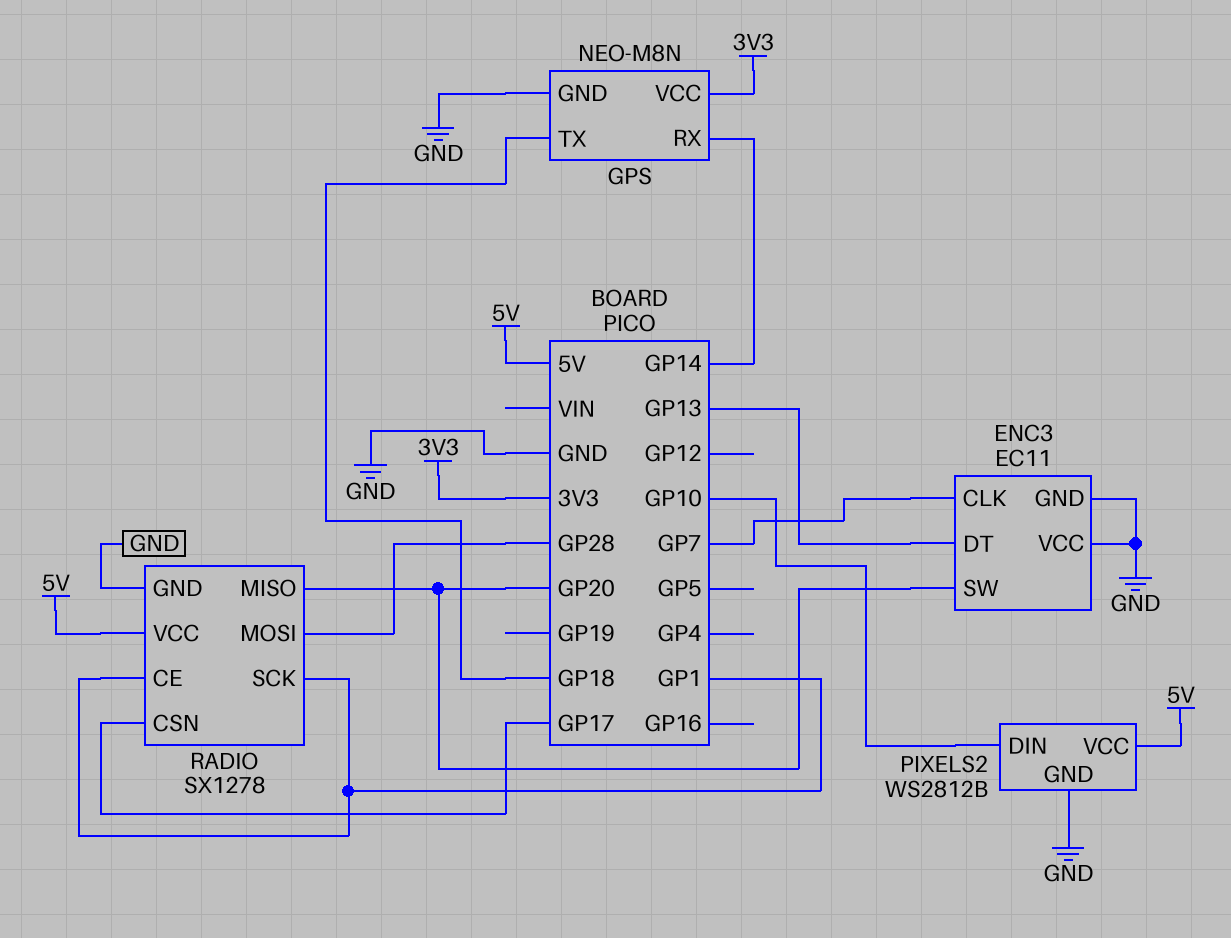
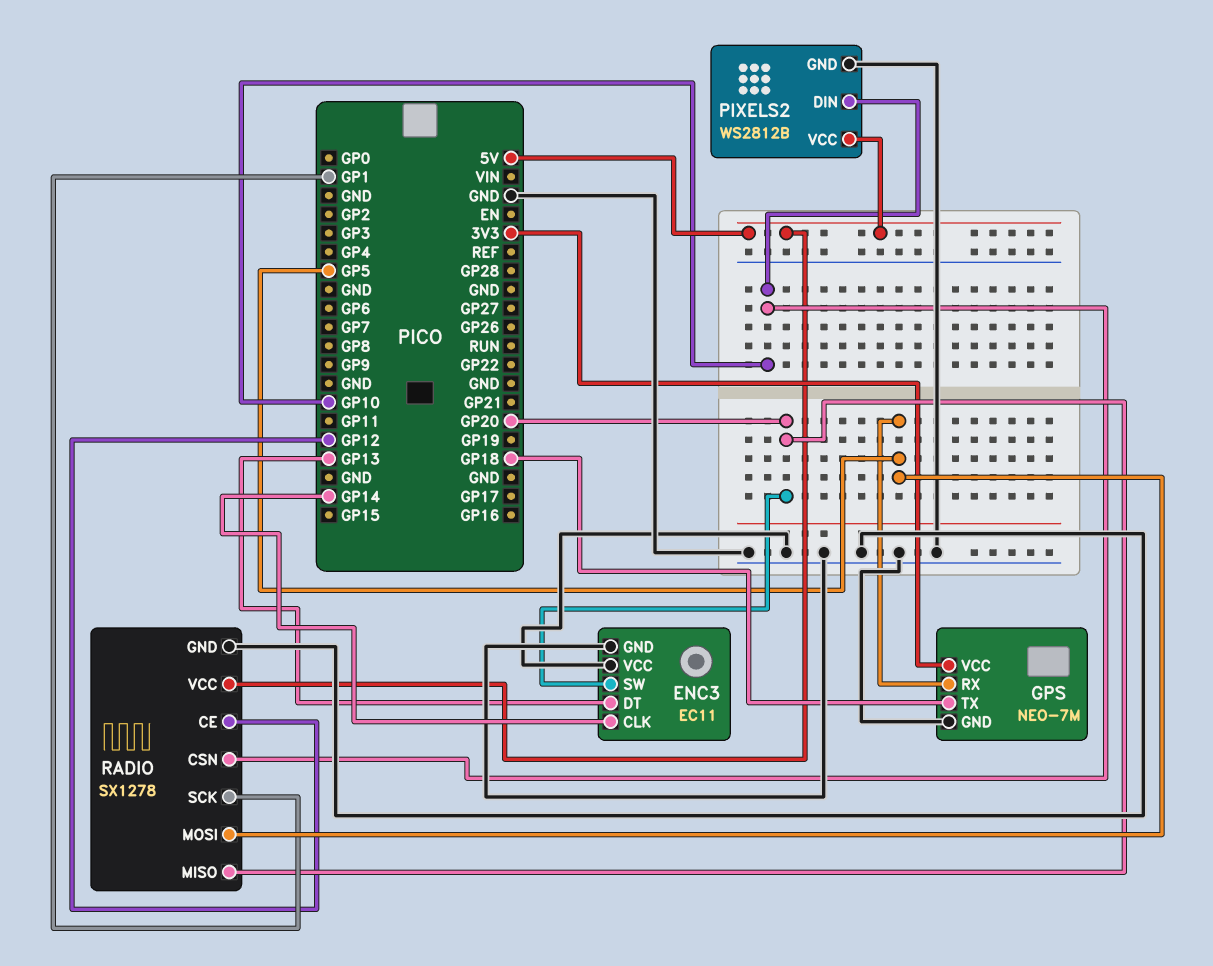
ENC3 pin CLK: GP7 -> GP14
GPS: NEO-M8N -> NEO-7M
GPS pin RX: GP14 -> GP5
RADIO pin CE: GP1 -> GP12
RADIO pin CSN: GP17 -> GP10
RADIO pin MOSI: GP28 -> GP5

